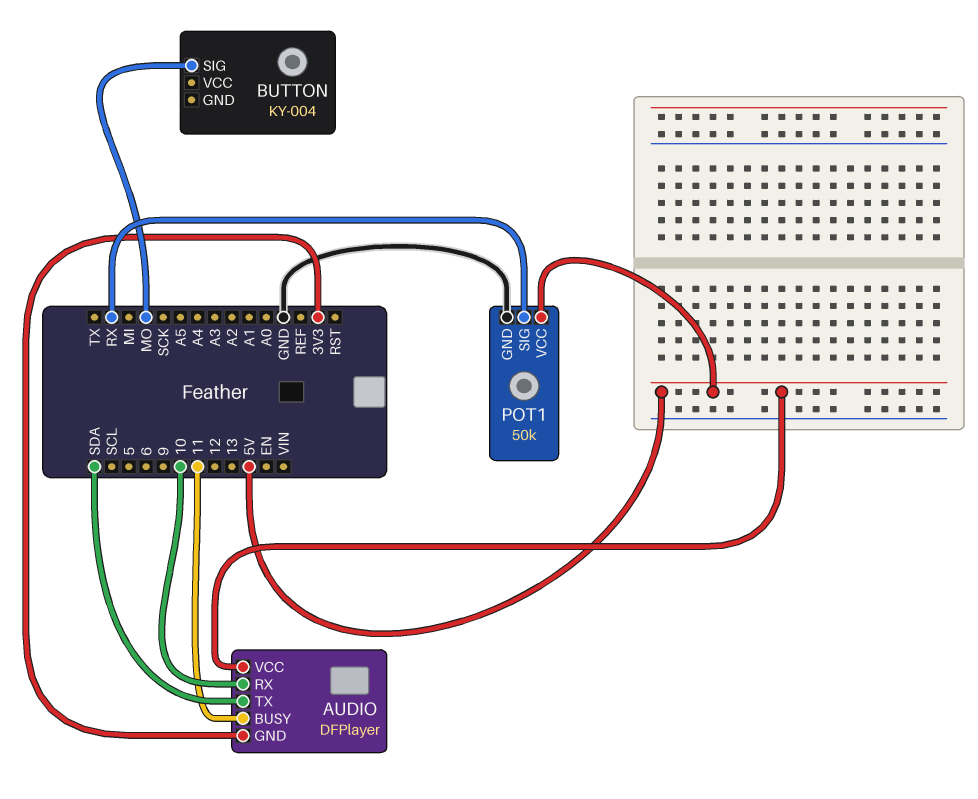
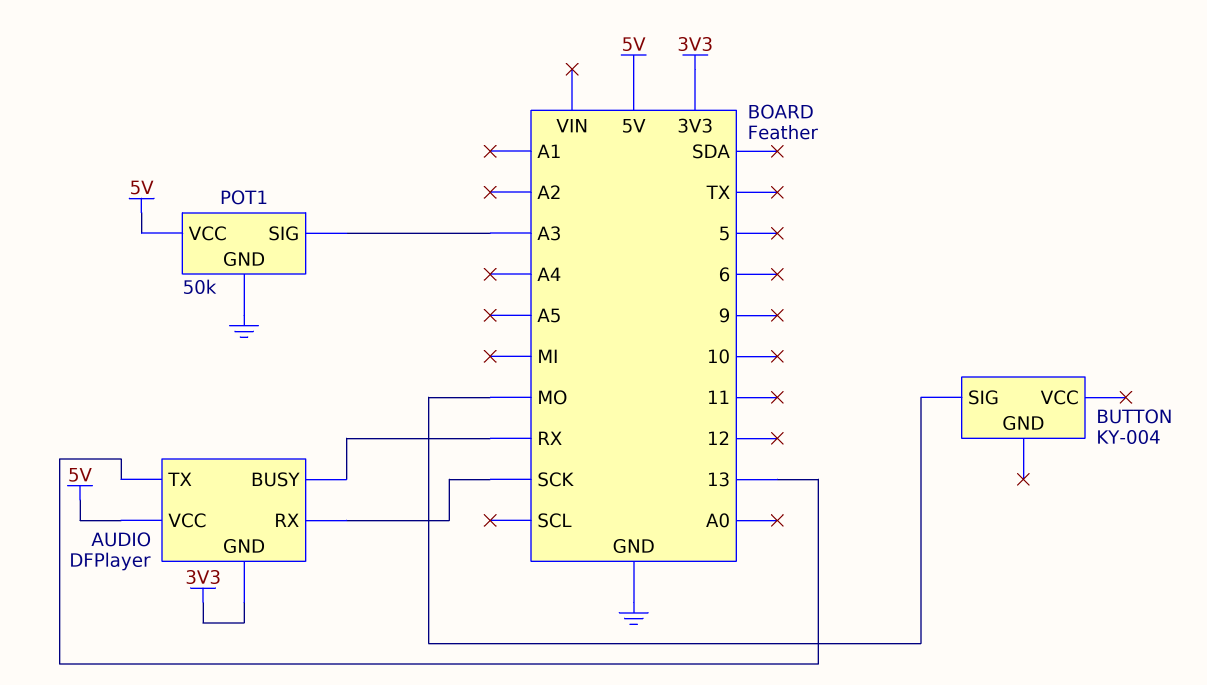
AUDIO pin BUSY: 11 -> RX
AUDIO pin RX: 10 -> SCK
AUDIO pin TX: SDA -> 13
POT1 pin SIG: RX -> A3

